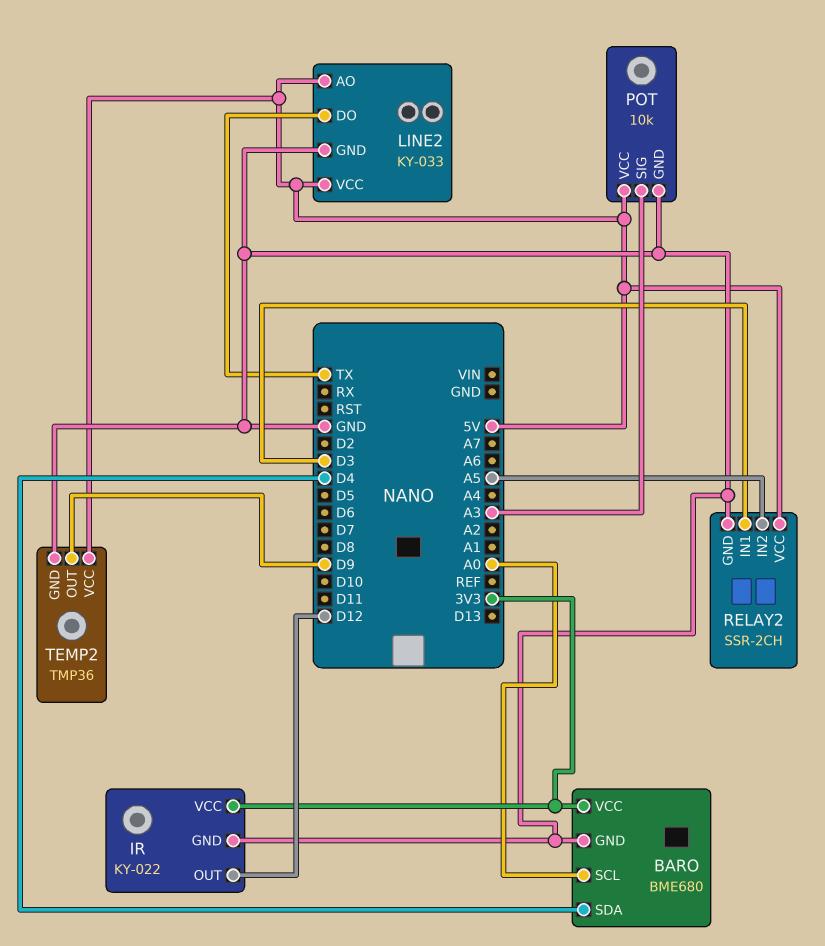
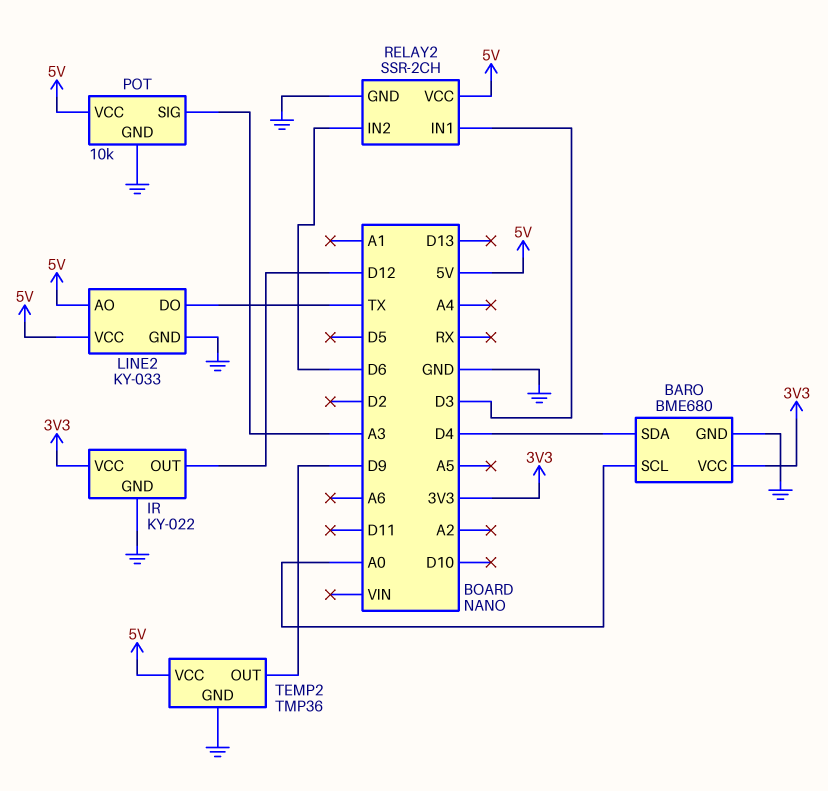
RELAY2 pin IN2: A5 -> D6

